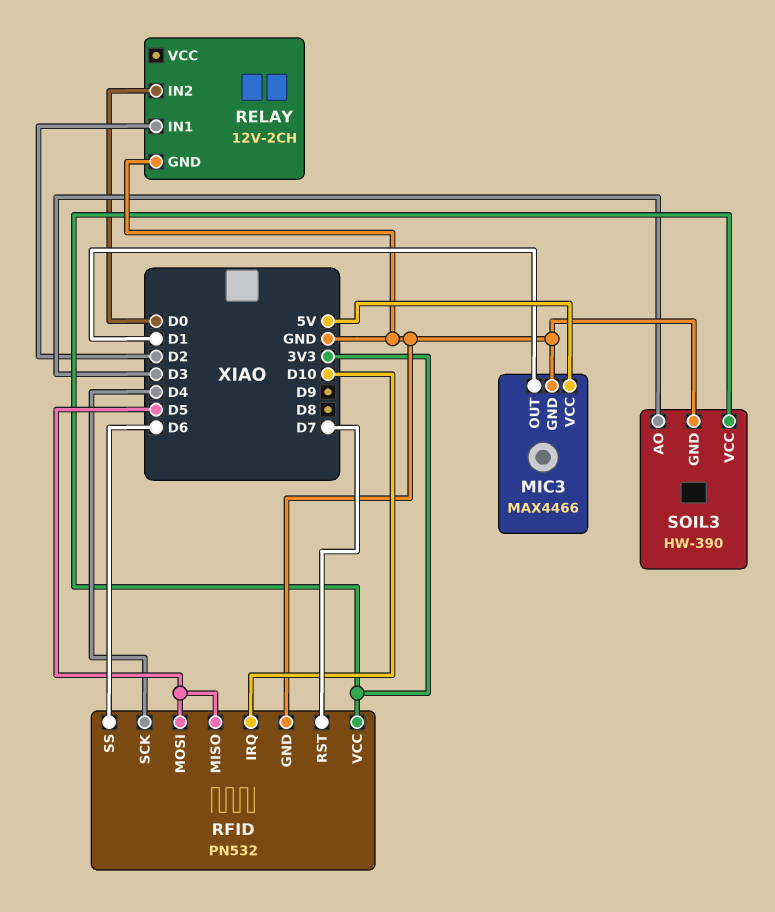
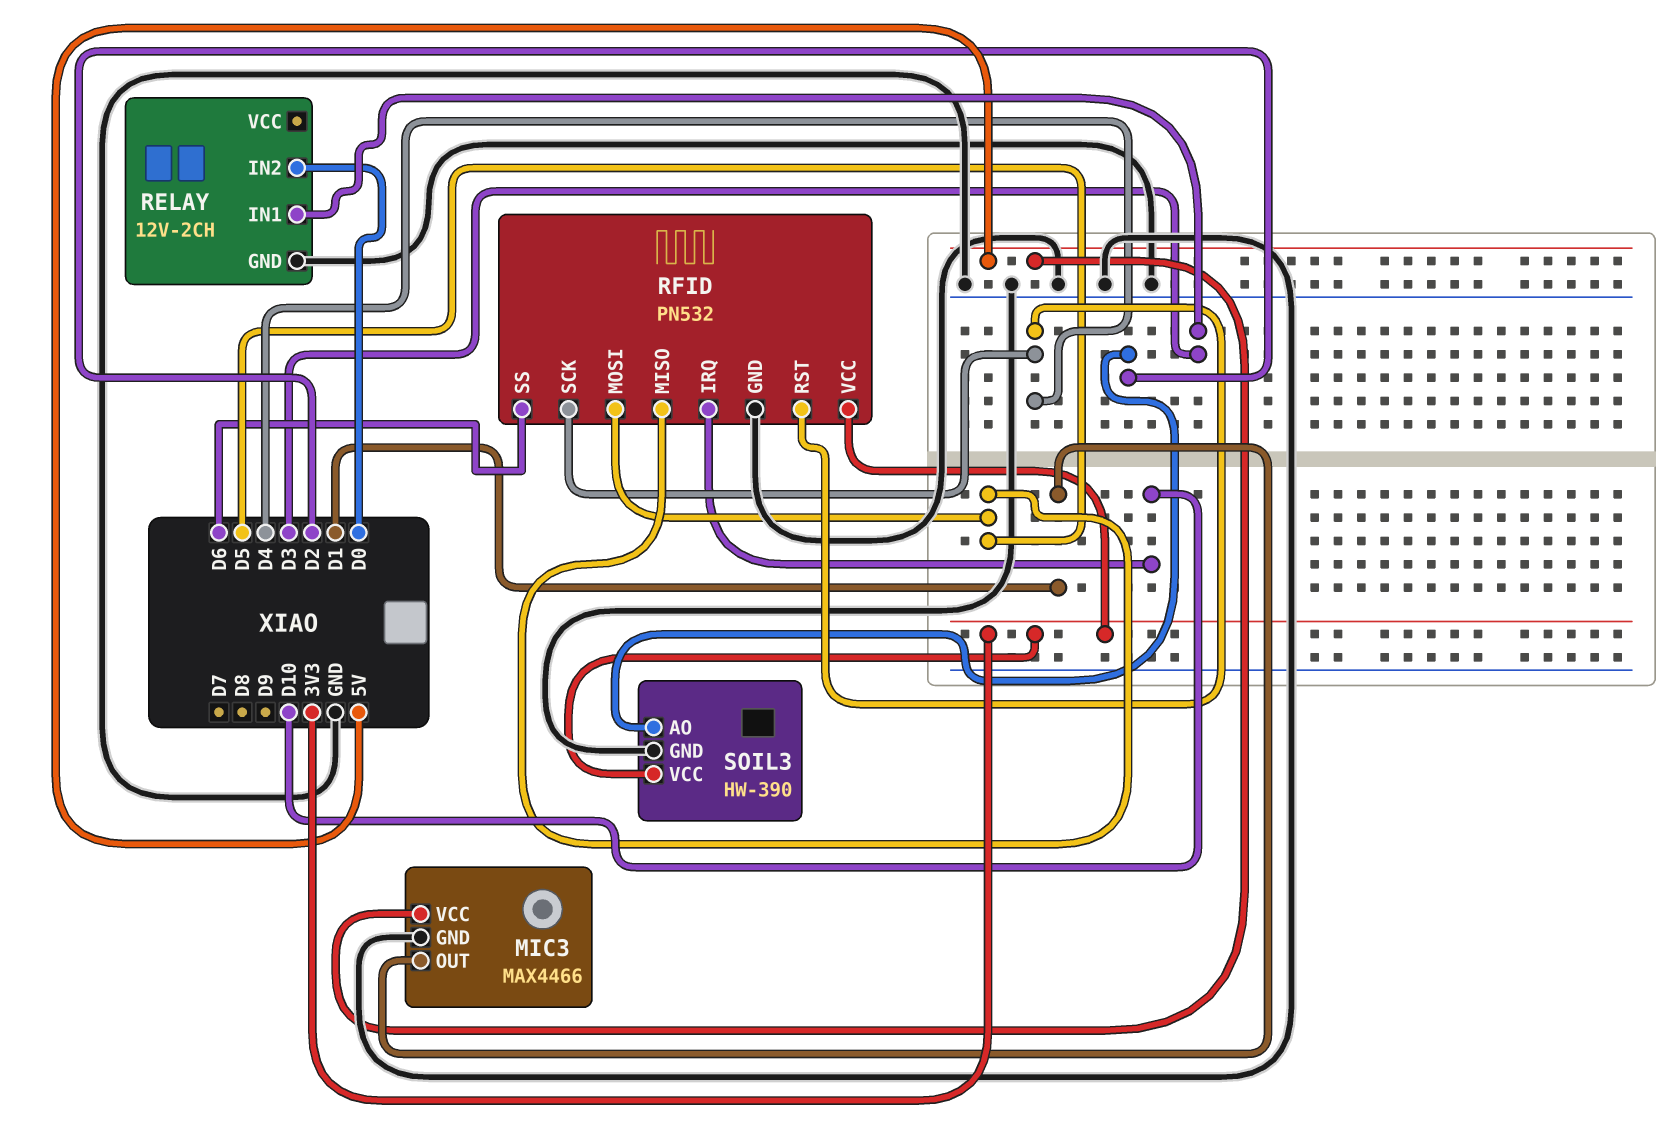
RELAY pin IN1: D2 -> D3
RFID pin RST: D7 -> D4
SOIL3 pin AO: D3 -> D2

